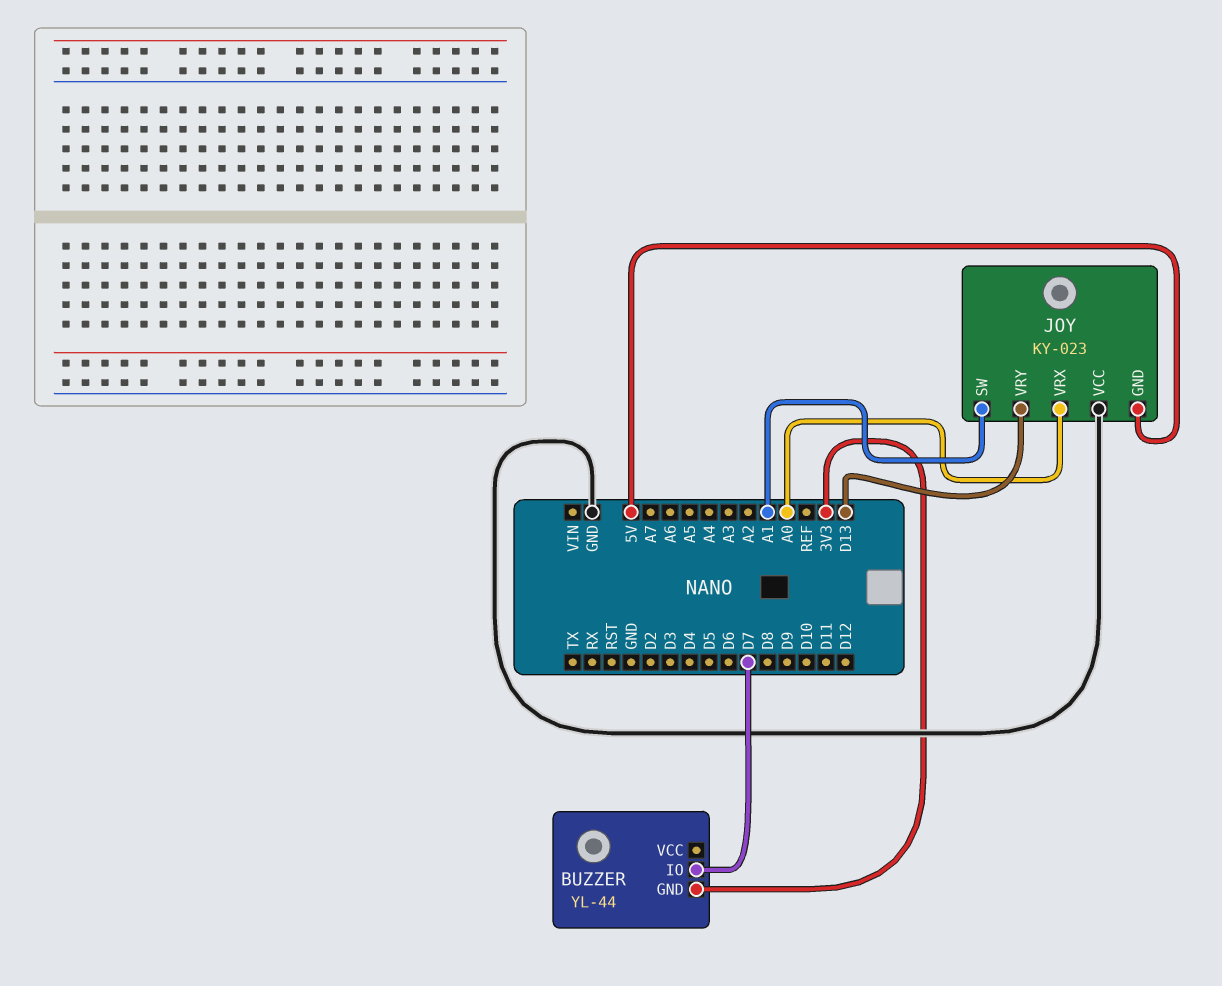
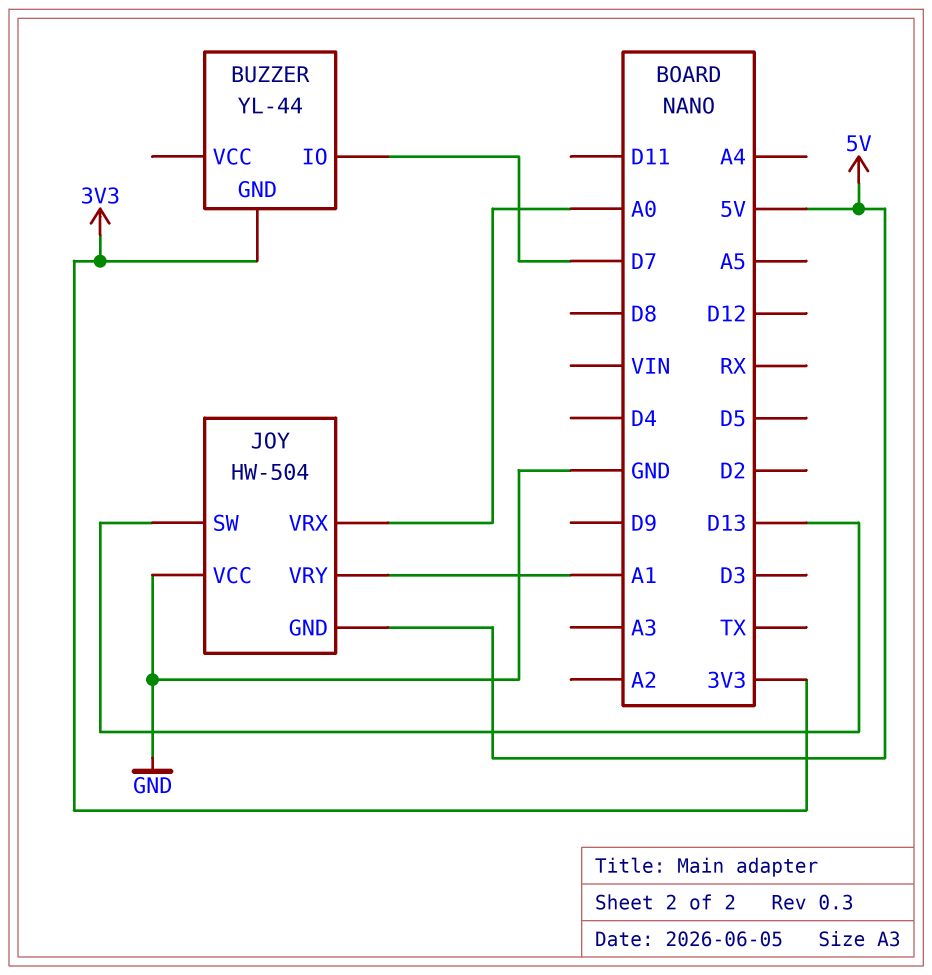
JOY: KY-023 -> HW-504
JOY pin SW: A1 -> D13
JOY pin VRY: D13 -> A1

